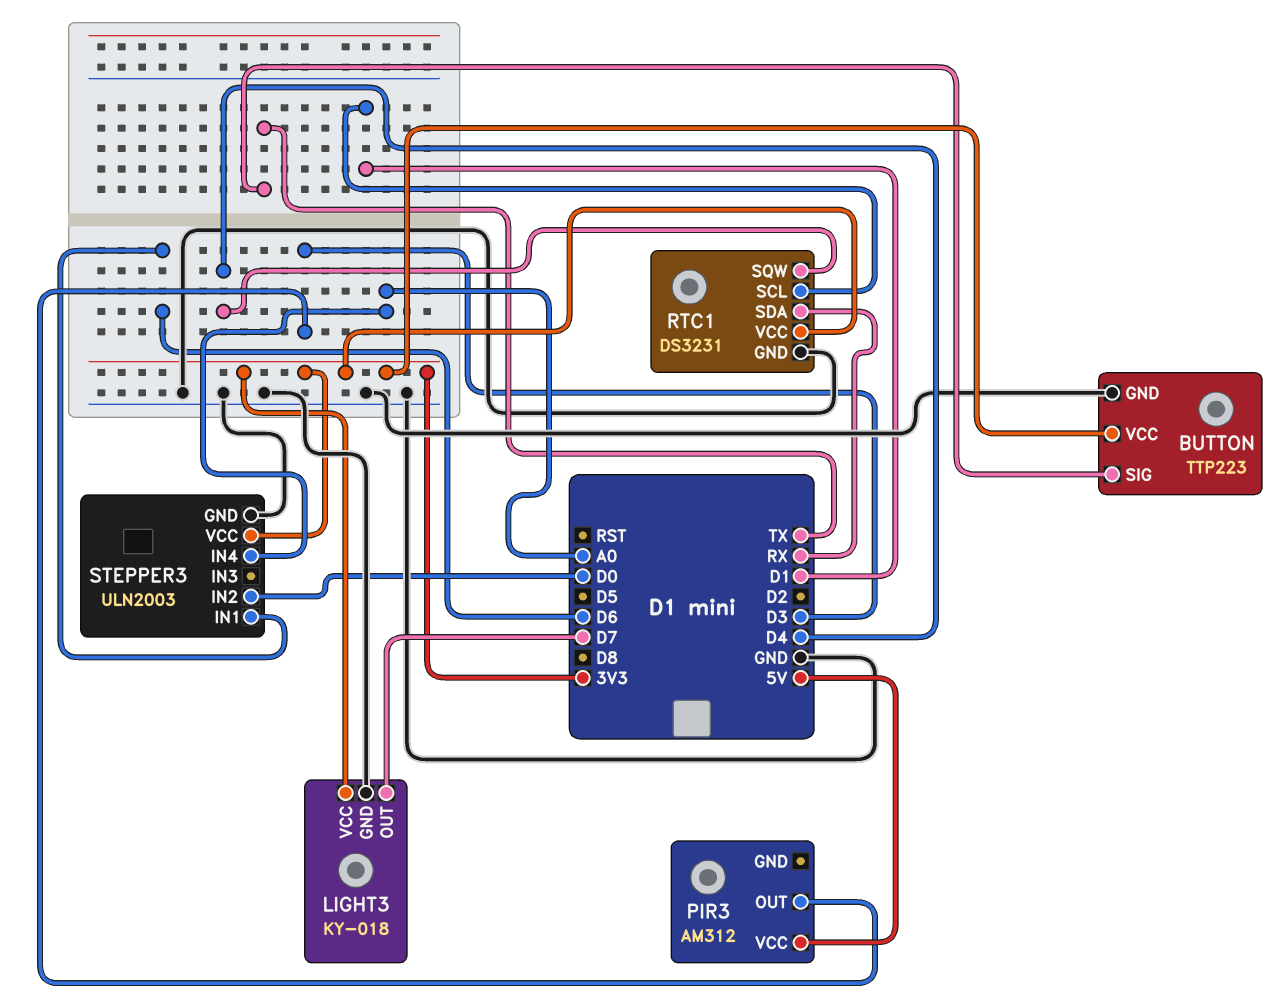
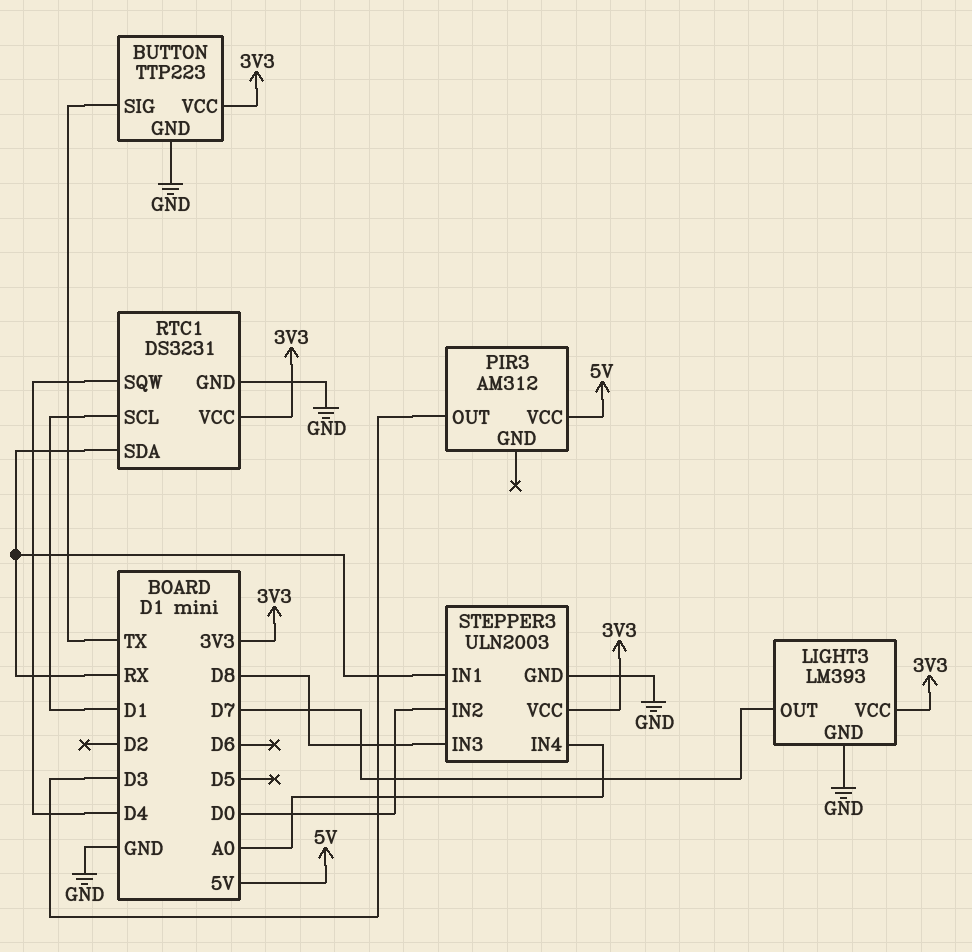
LIGHT3: KY-018 -> LM393
STEPPER3 pin IN1: D6 -> RX
STEPPER3 pin IN3: none -> D8

